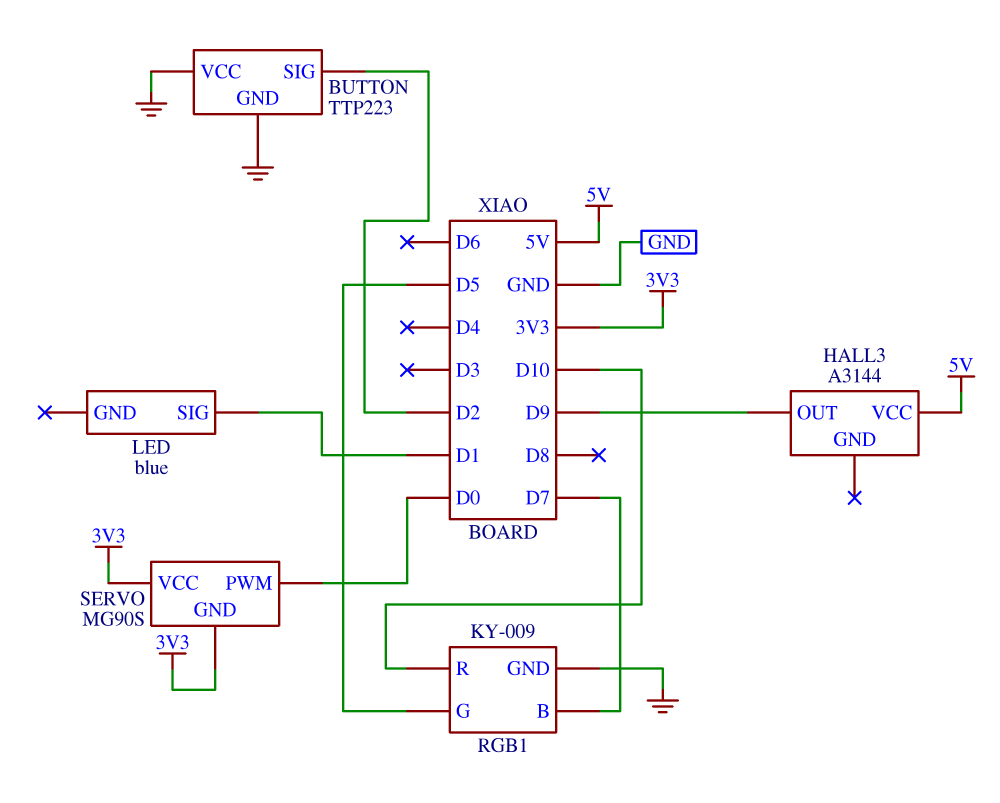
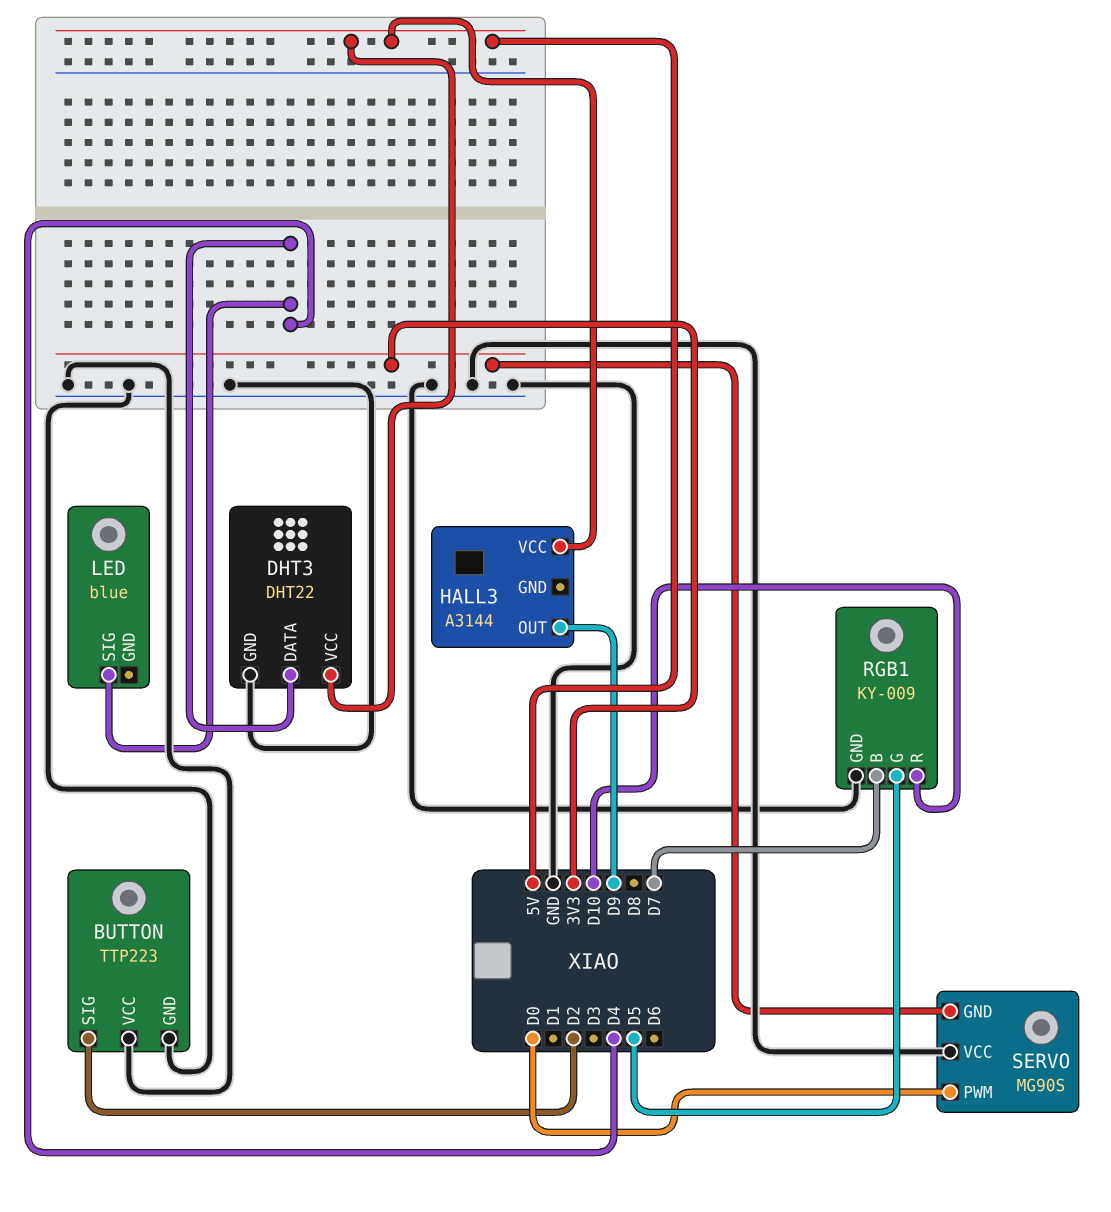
DHT3: none -> DHT22
DHT3 pin DATA: none -> D4
DHT3 pin GND: none -> GND
DHT3 pin VCC: none -> 5V
LED pin SIG: D1 -> D4
SERVO pin VCC: 3V3 -> GND

